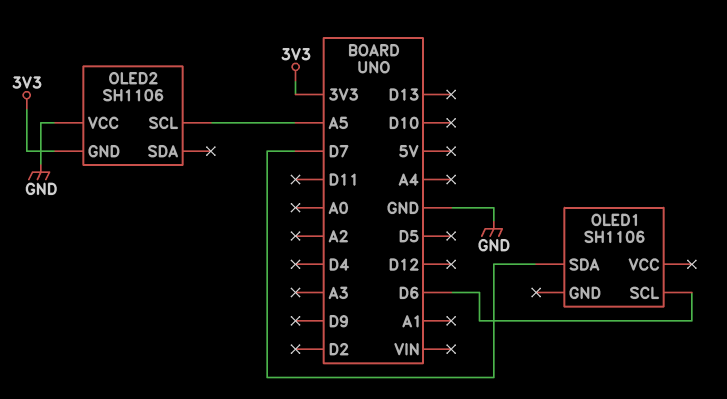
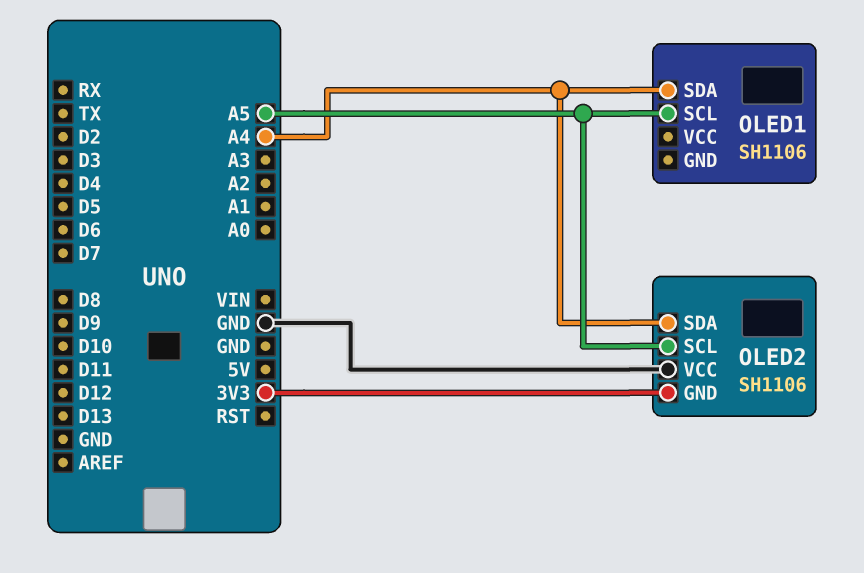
OLED1 pin SCL: D6 -> A5
OLED1 pin SDA: D7 -> A4
OLED2 pin SDA: none -> A4

